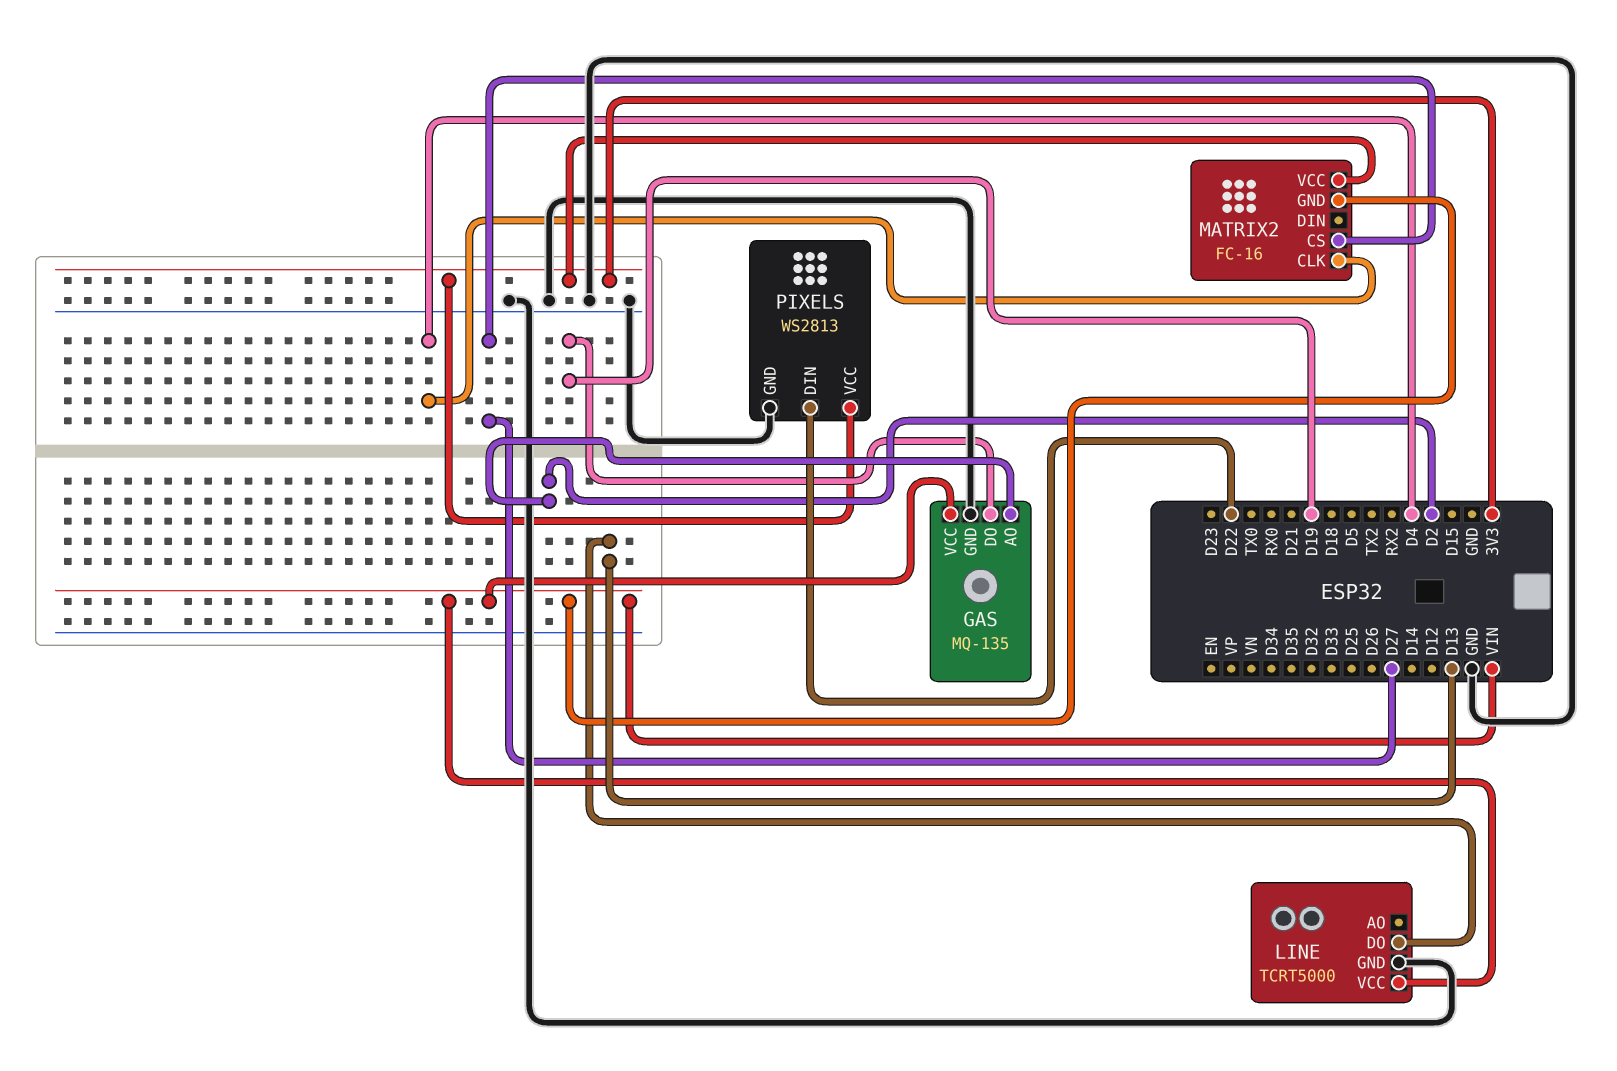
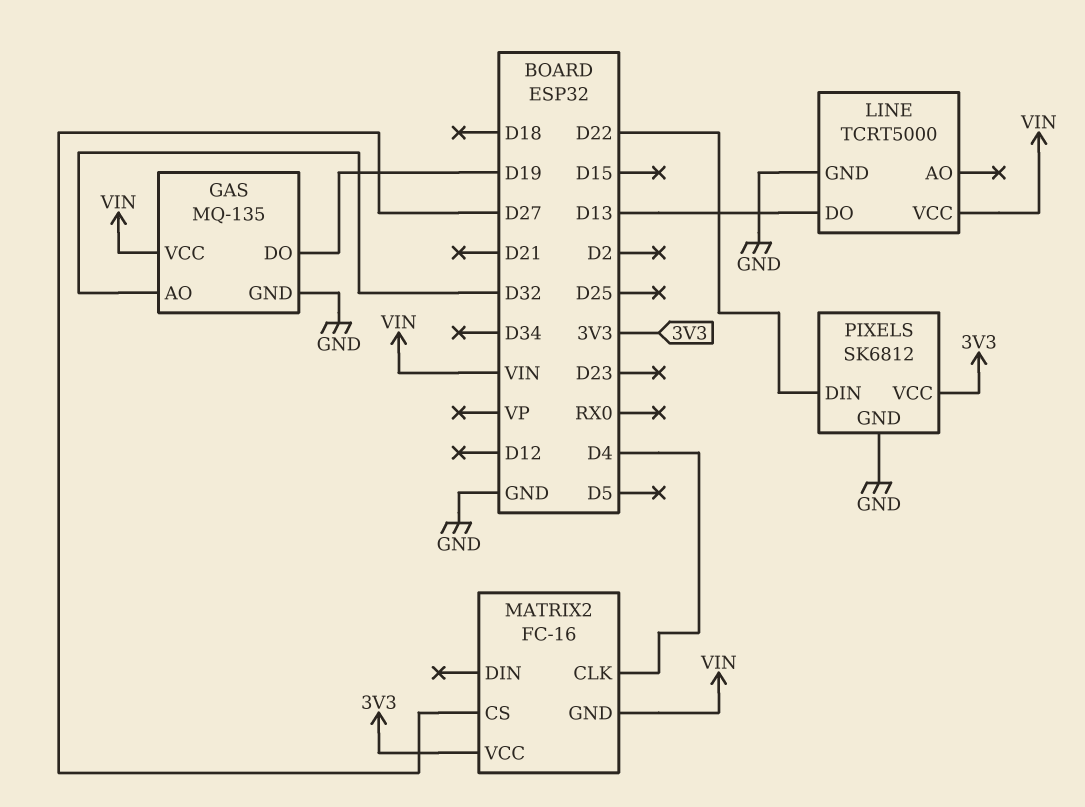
GAS pin AO: D2 -> D32
PIXELS: WS2813 -> SK6812

